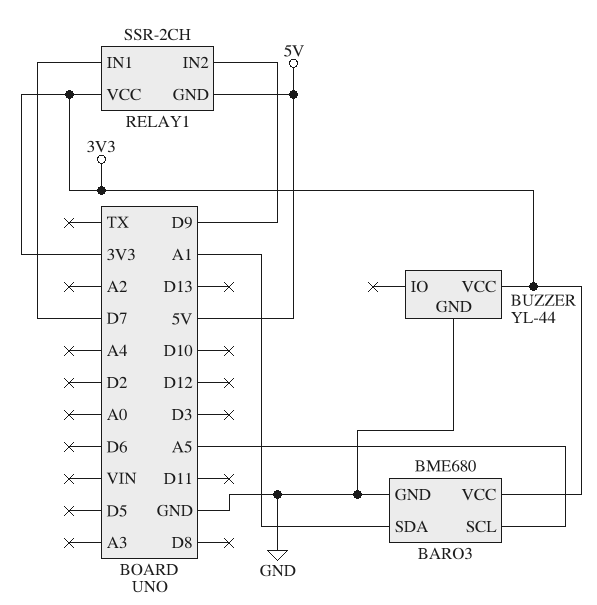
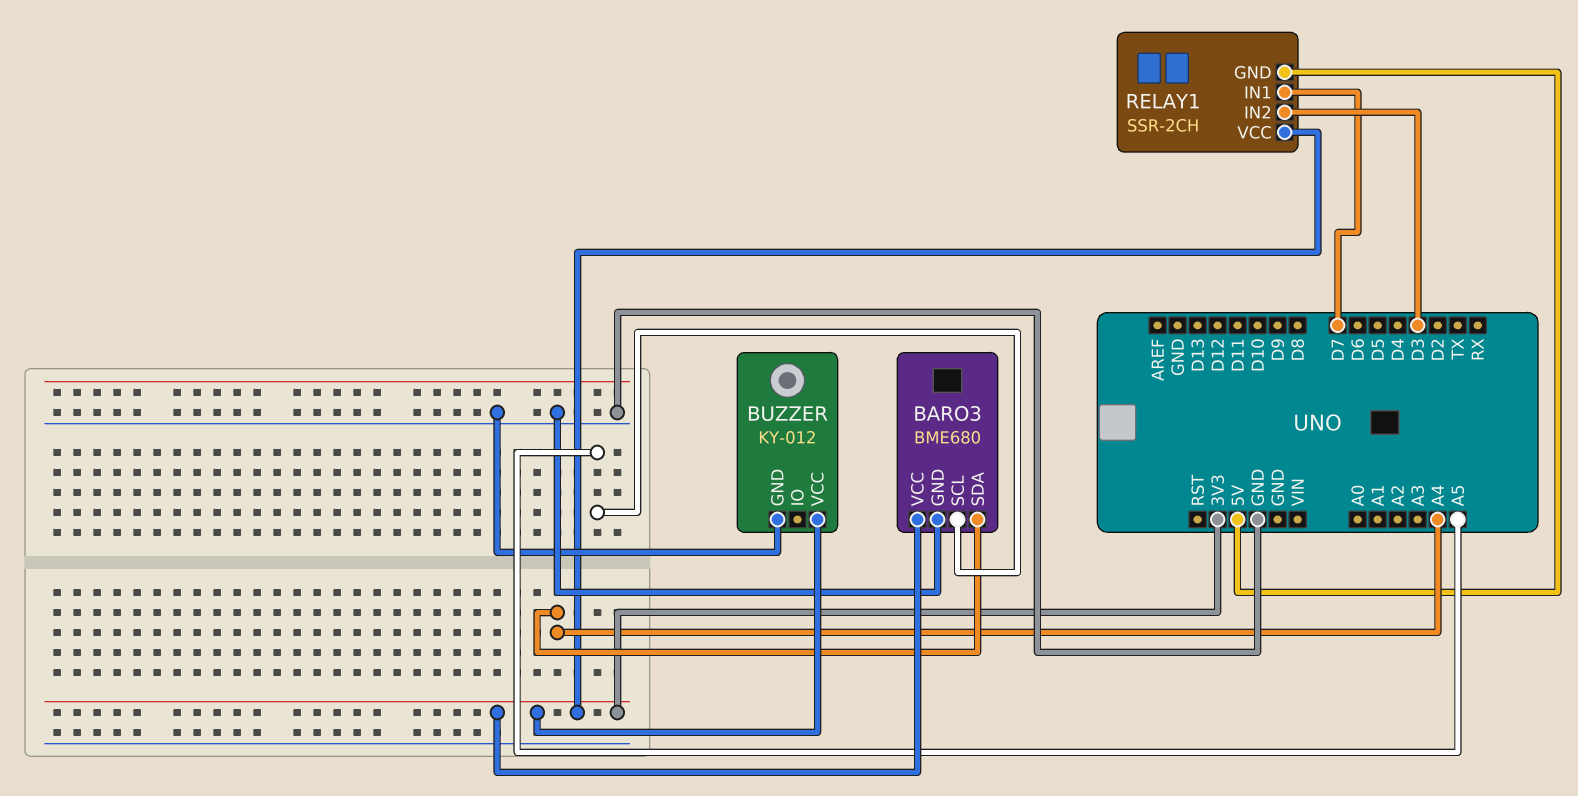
BARO3 pin SDA: A1 -> A4
BUZZER: YL-44 -> KY-012
RELAY1 pin IN2: D9 -> D3

